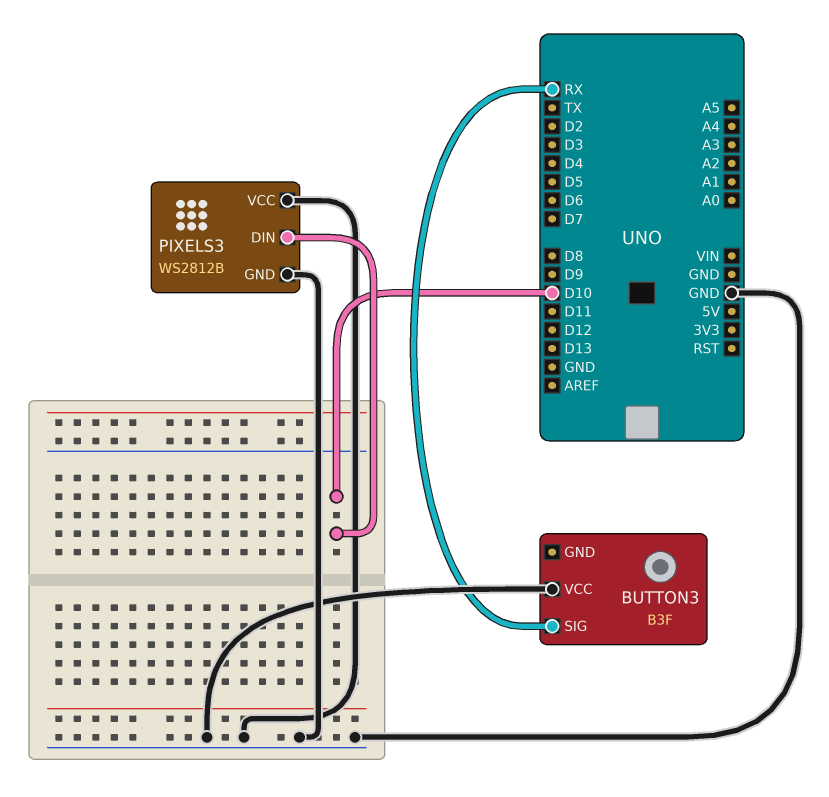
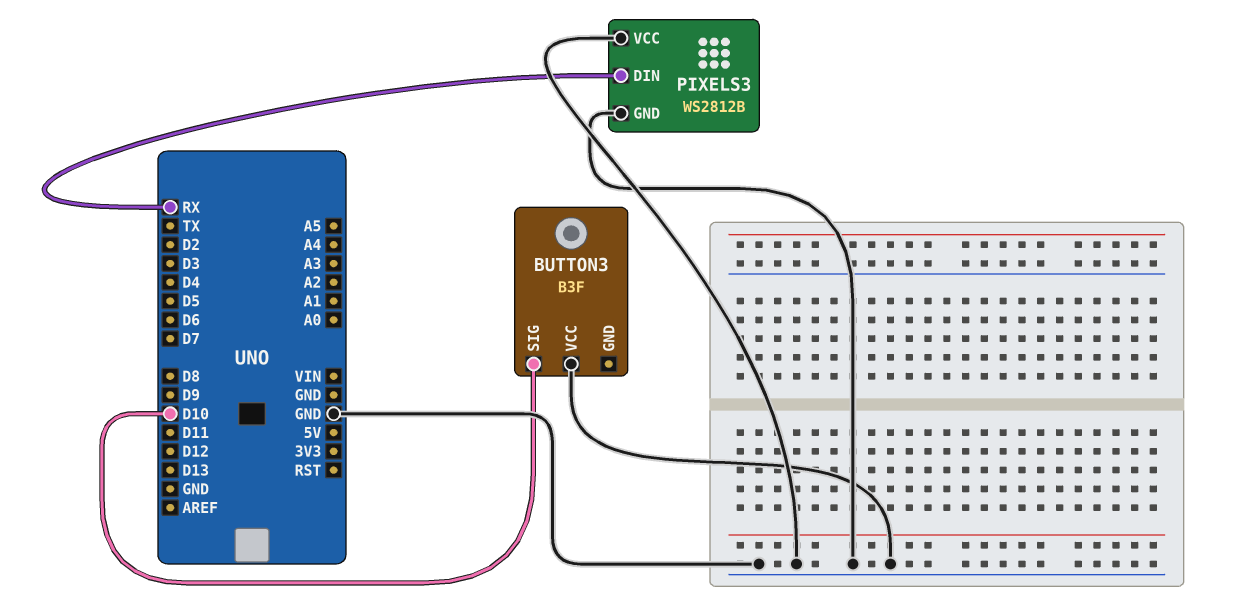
BUTTON3 pin SIG: RX -> D10
PIXELS3 pin DIN: D10 -> RX

